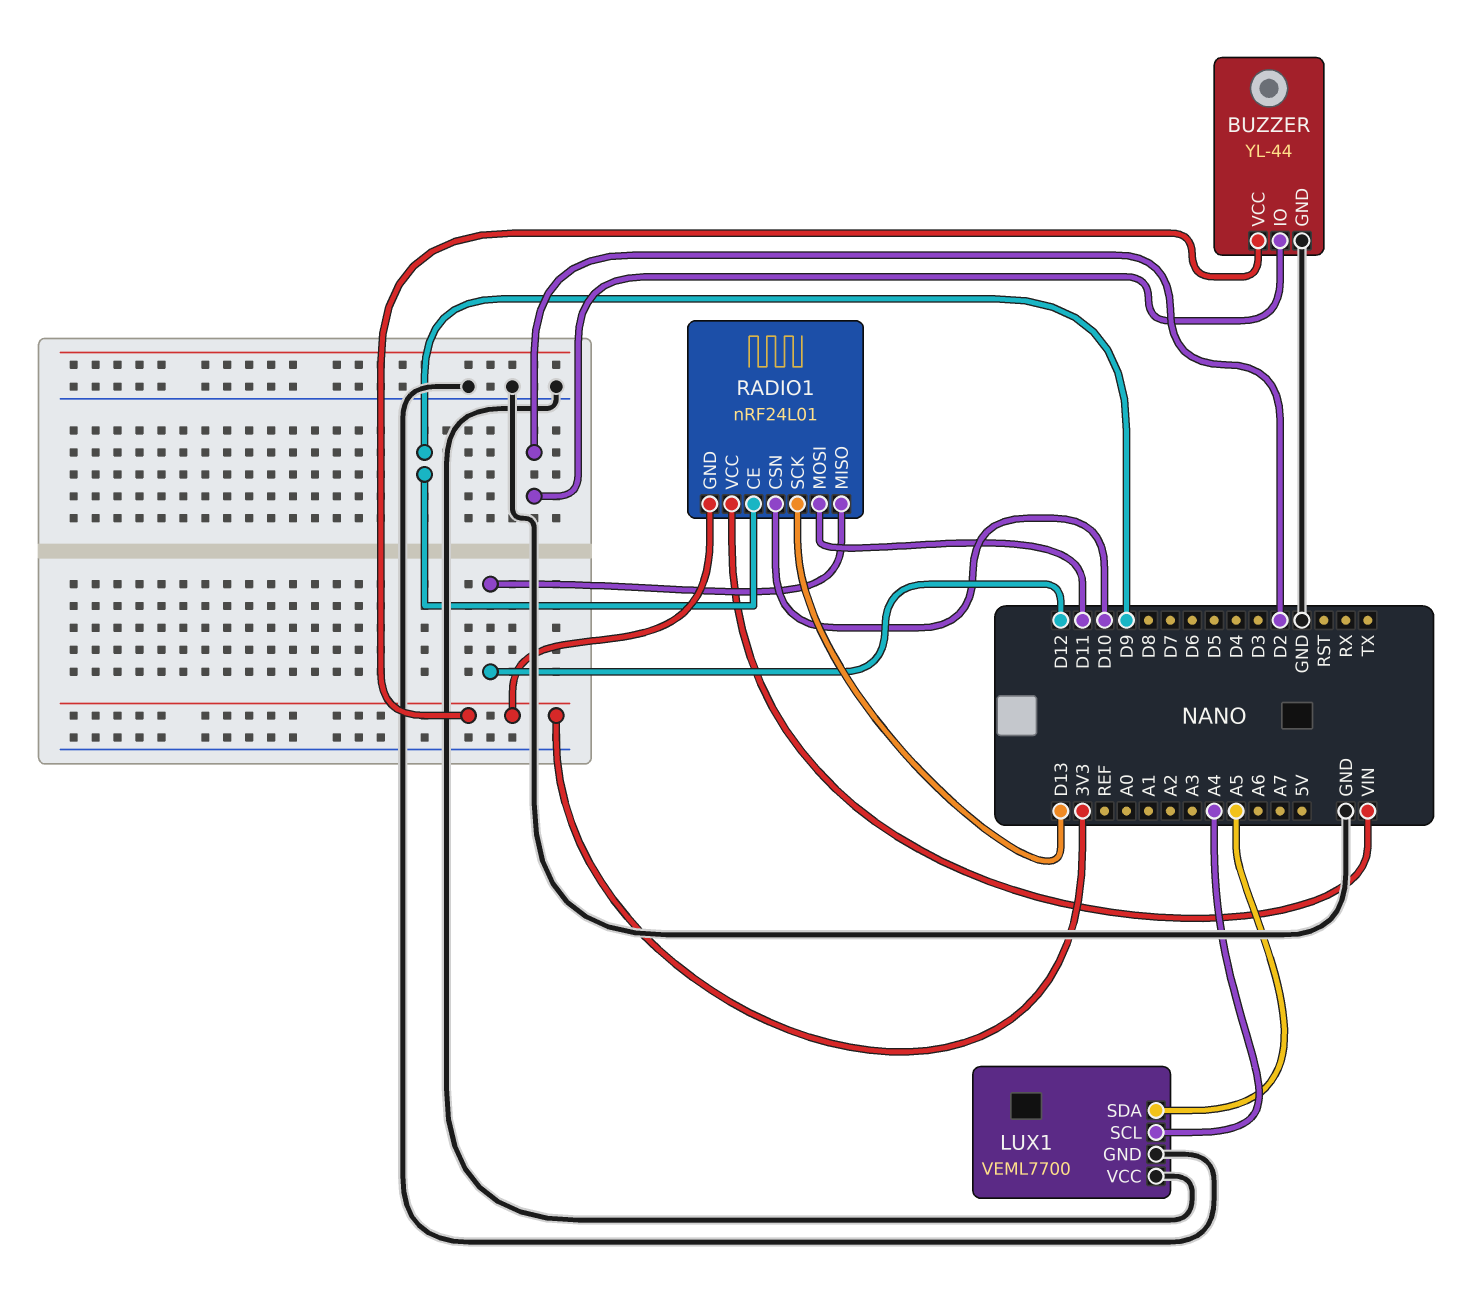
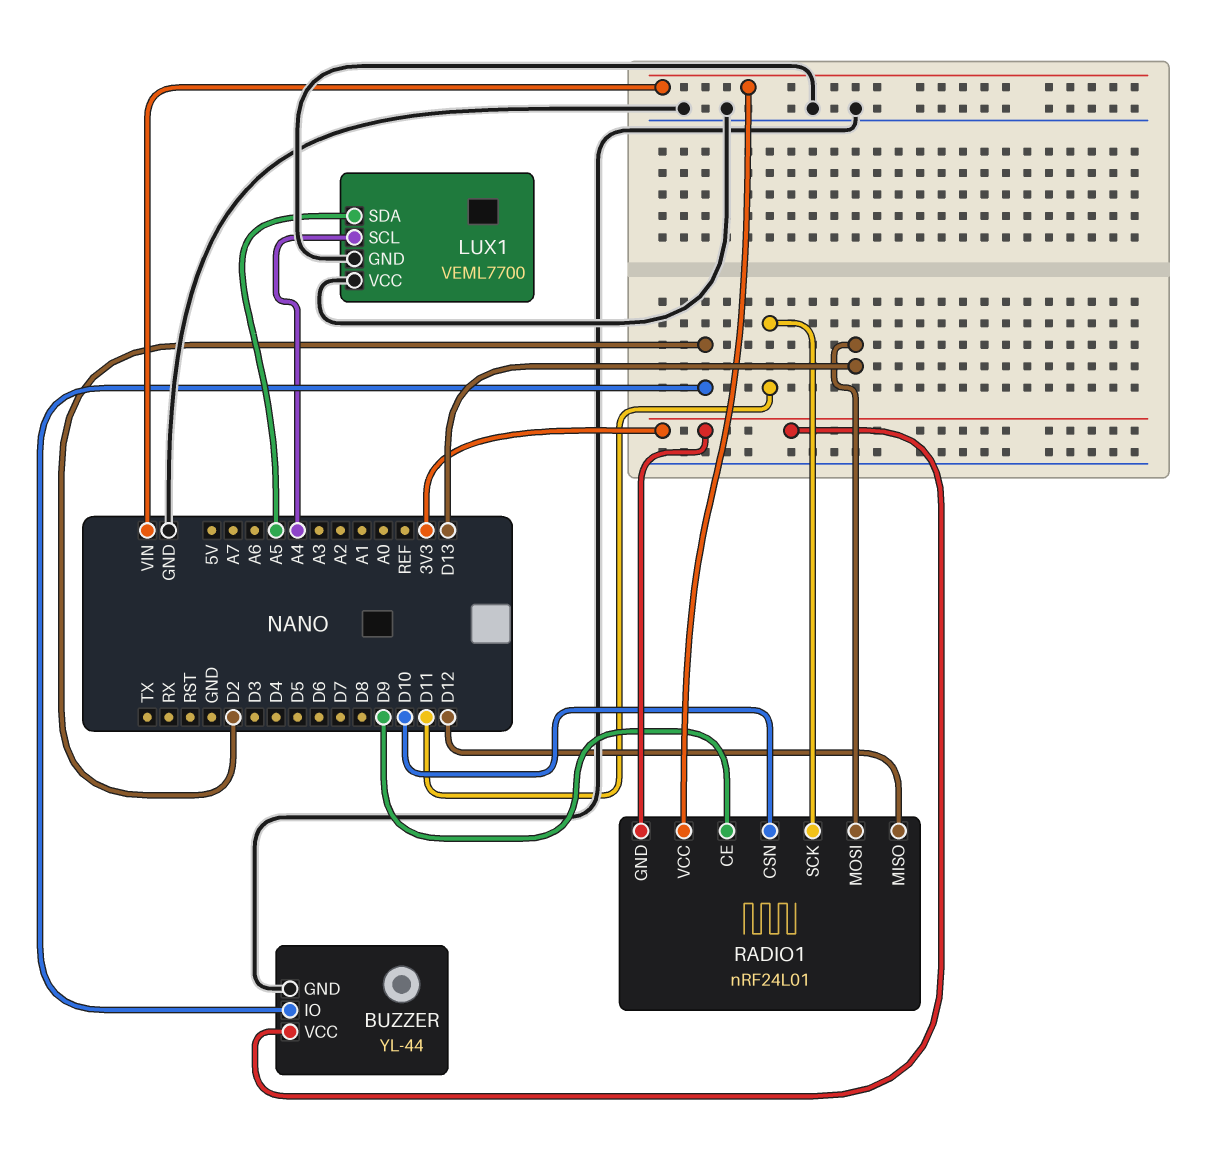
RADIO1 pin MOSI: D11 -> D13
RADIO1 pin SCK: D13 -> D11

